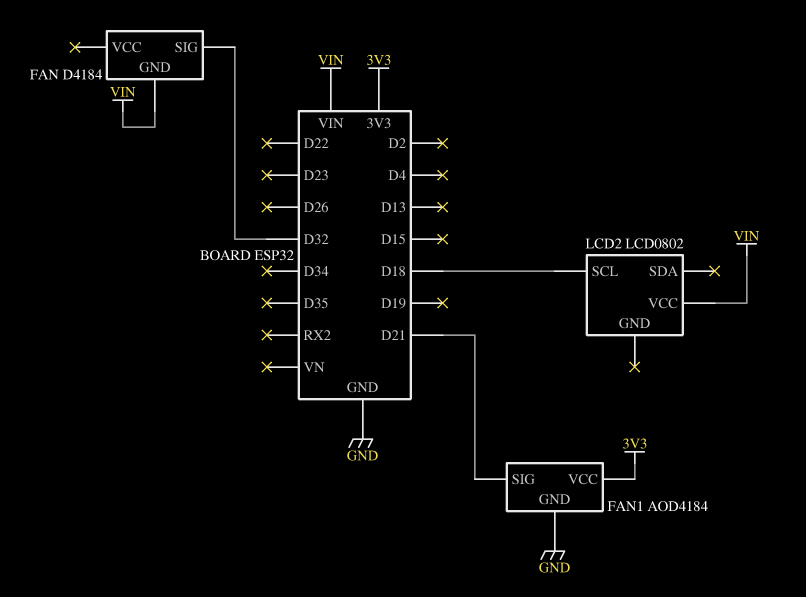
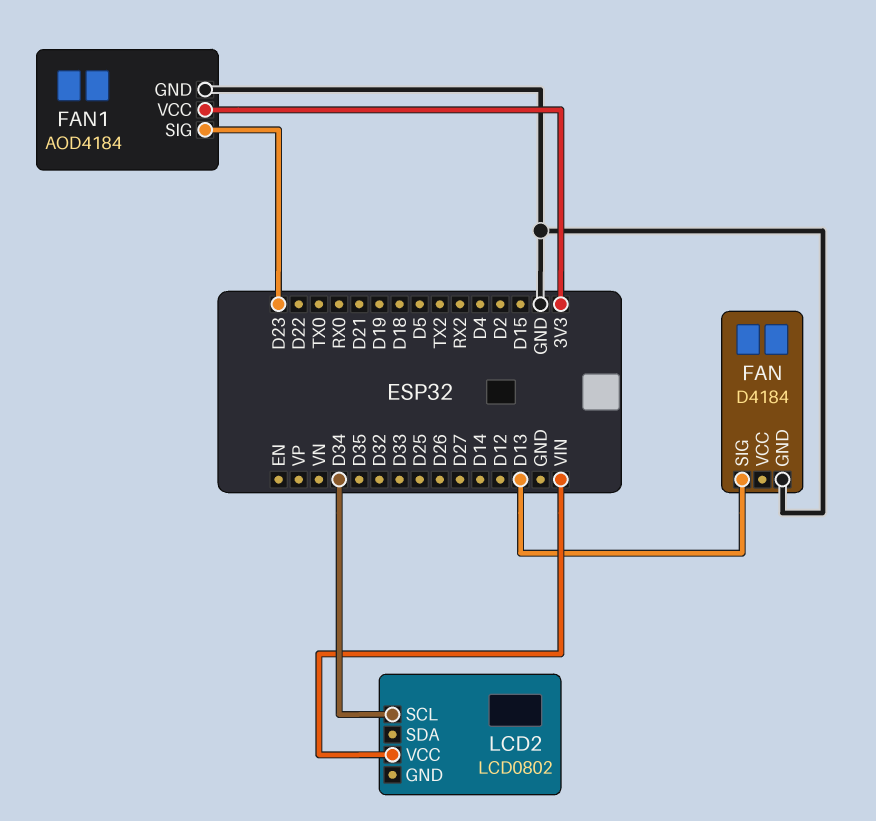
FAN pin GND: VIN -> GND
FAN pin SIG: D32 -> D13
FAN1 pin SIG: D21 -> D23
LCD2 pin SCL: D18 -> D34

